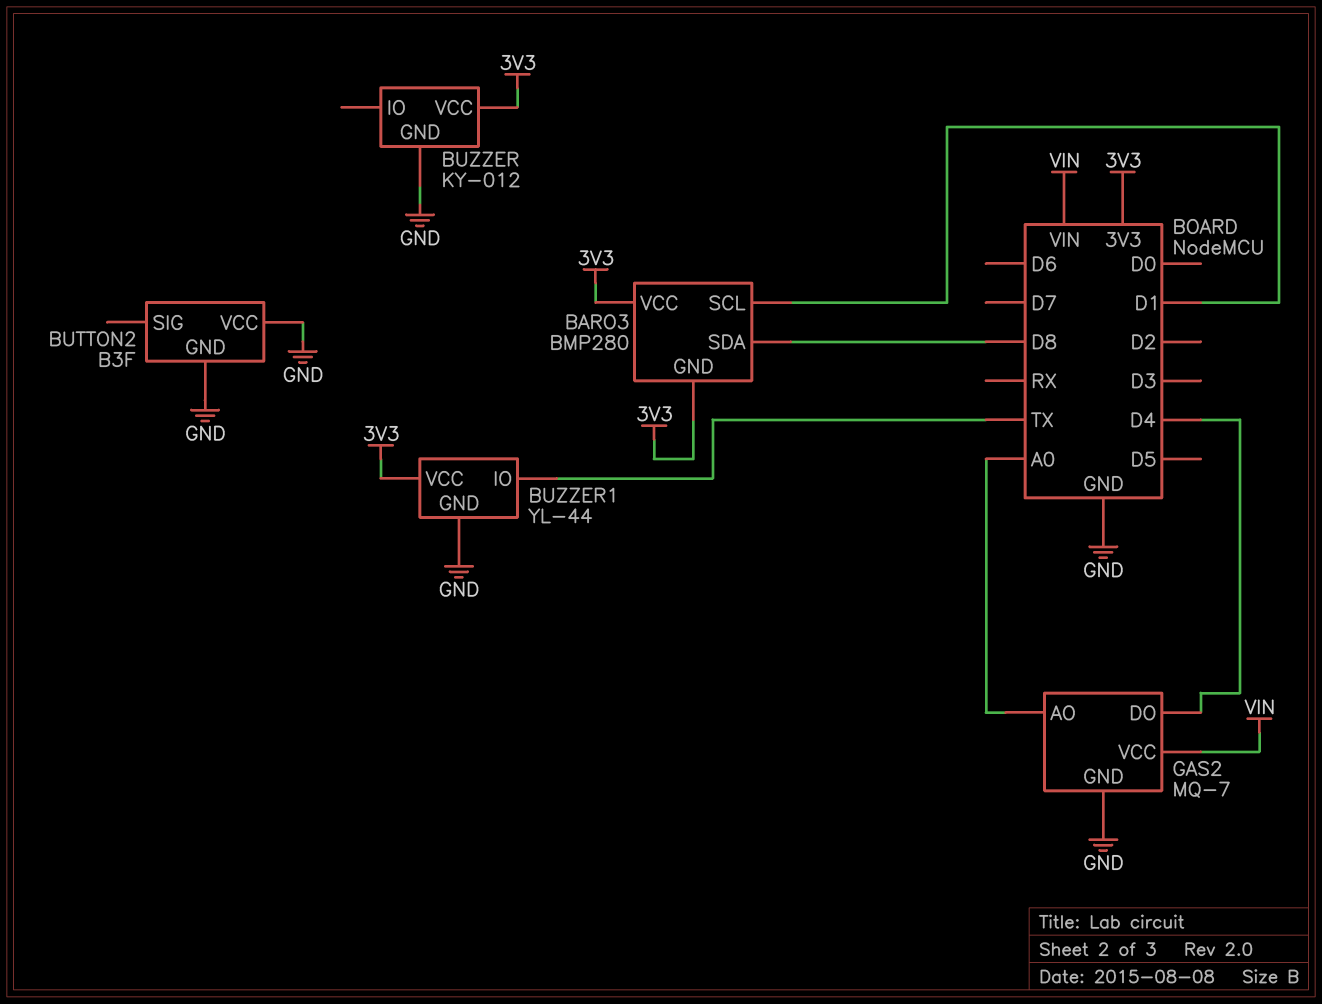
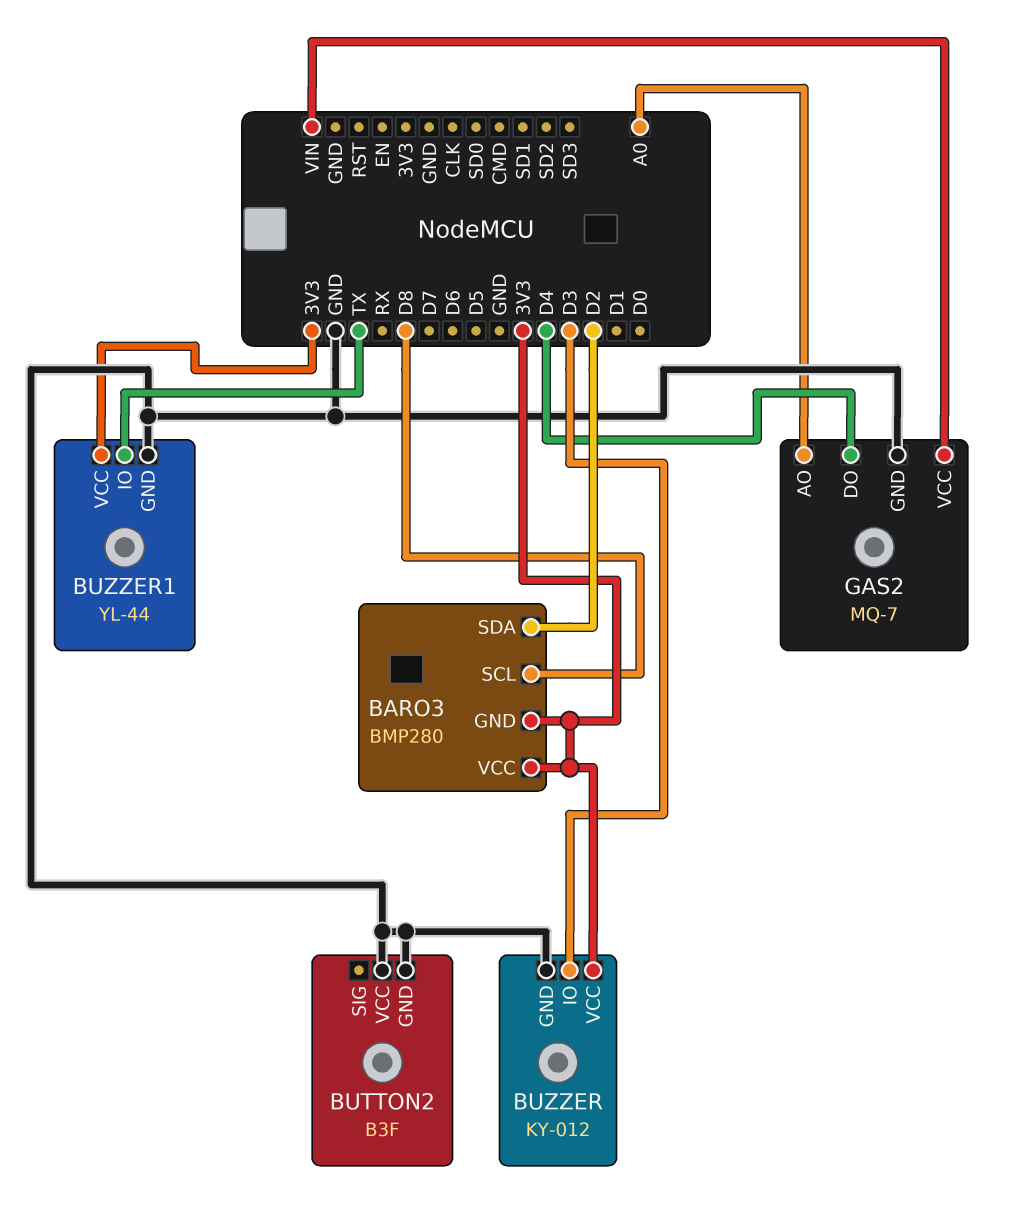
BARO3 pin SCL: D1 -> D8
BARO3 pin SDA: D8 -> D2
BUZZER pin IO: none -> D3

